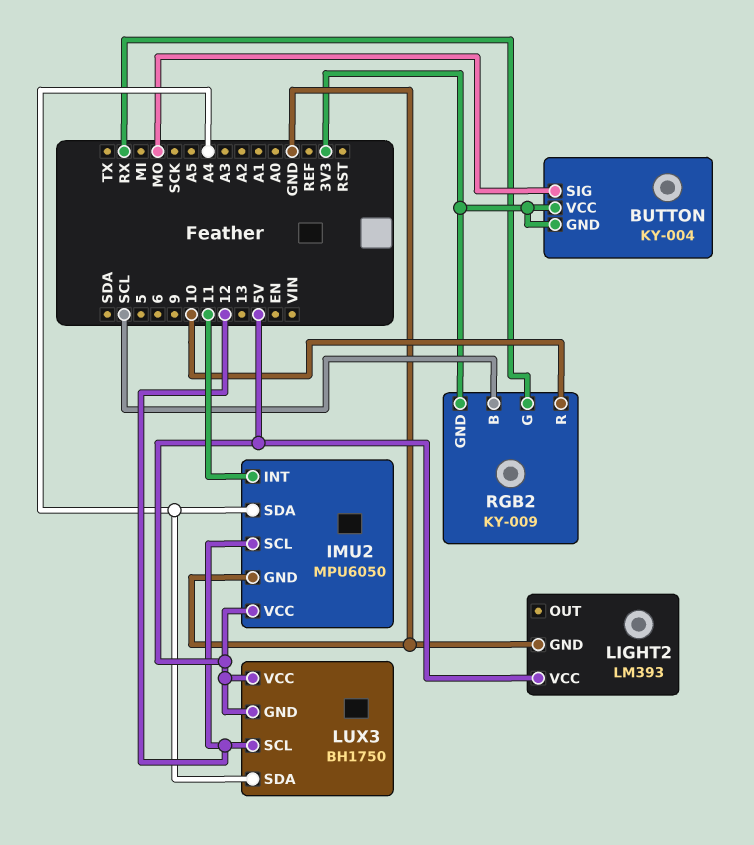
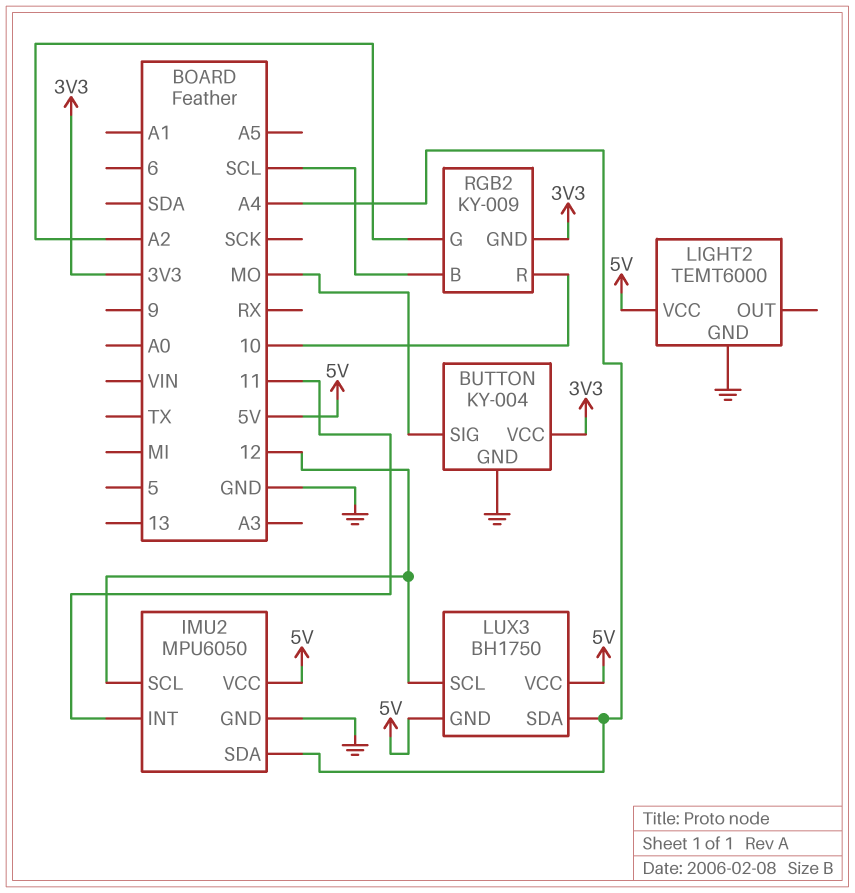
BUTTON pin GND: 3V3 -> GND
LIGHT2: LM393 -> TEMT6000
RGB2 pin G: RX -> A2

